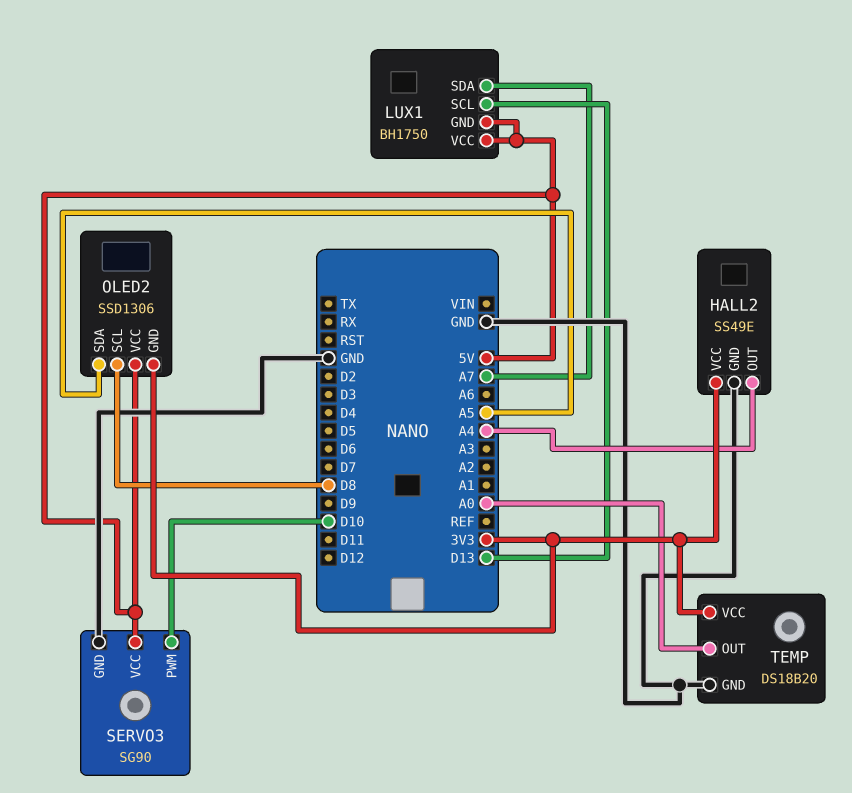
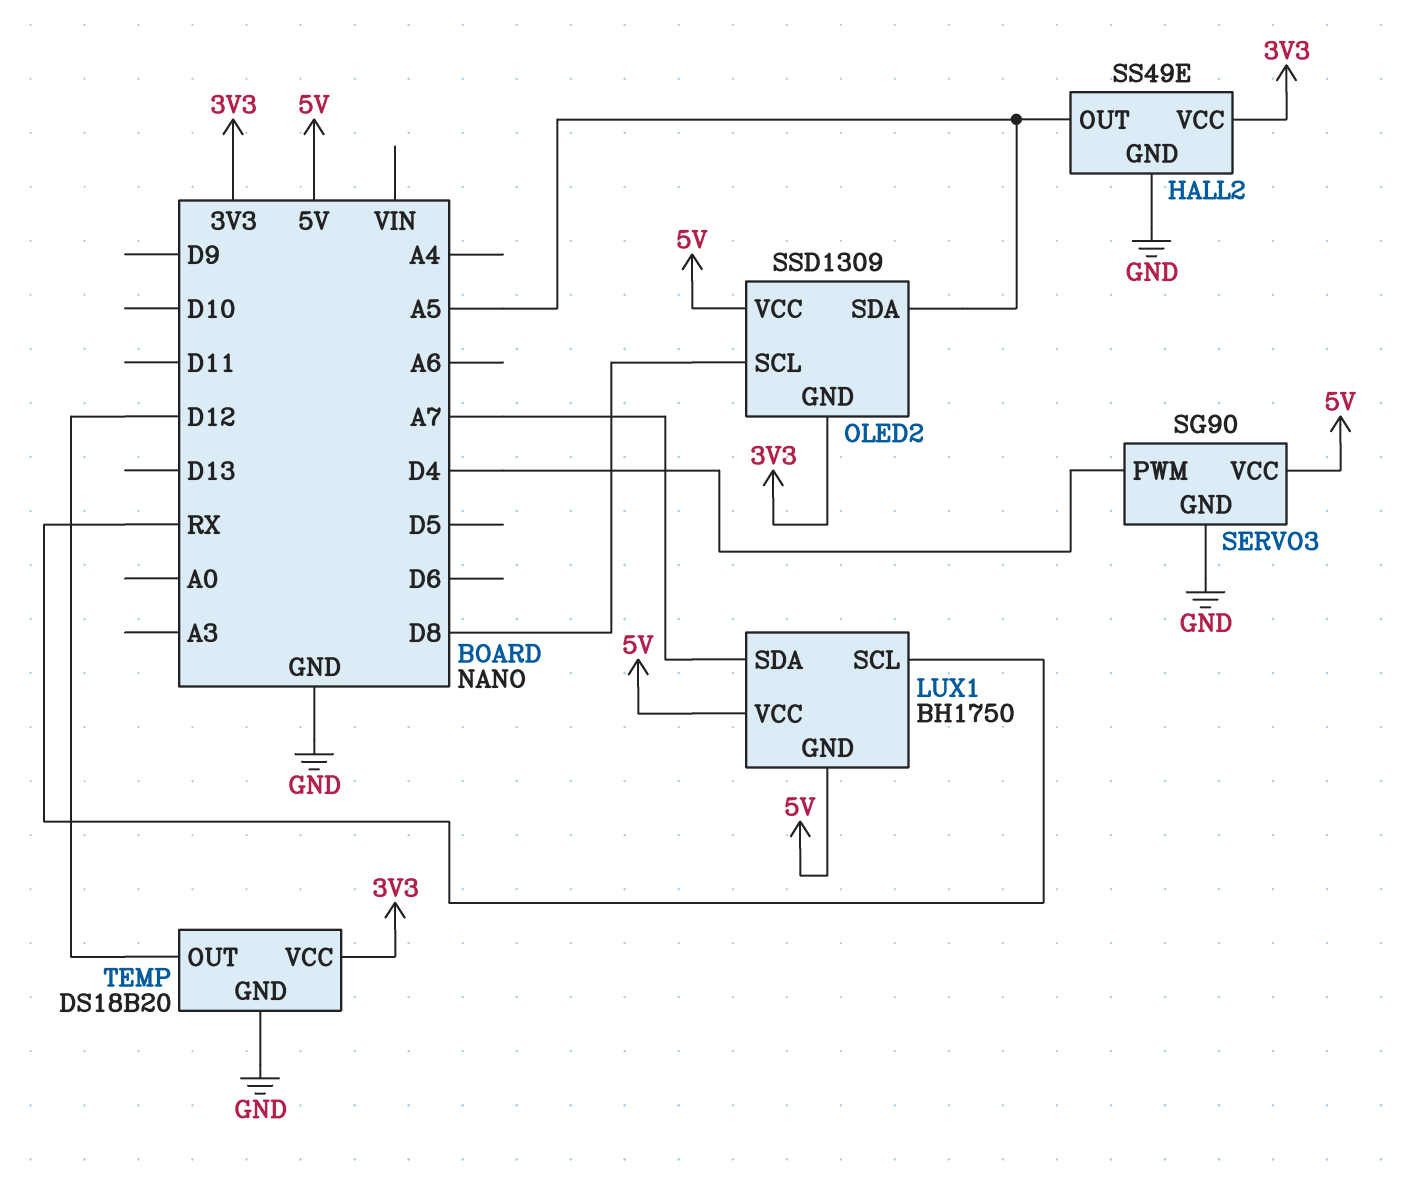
HALL2 pin OUT: A4 -> A5
LUX1 pin SCL: D13 -> RX
OLED2: SSD1306 -> SSD1309
SERVO3 pin PWM: D10 -> D4
TEMP pin OUT: A0 -> D12

